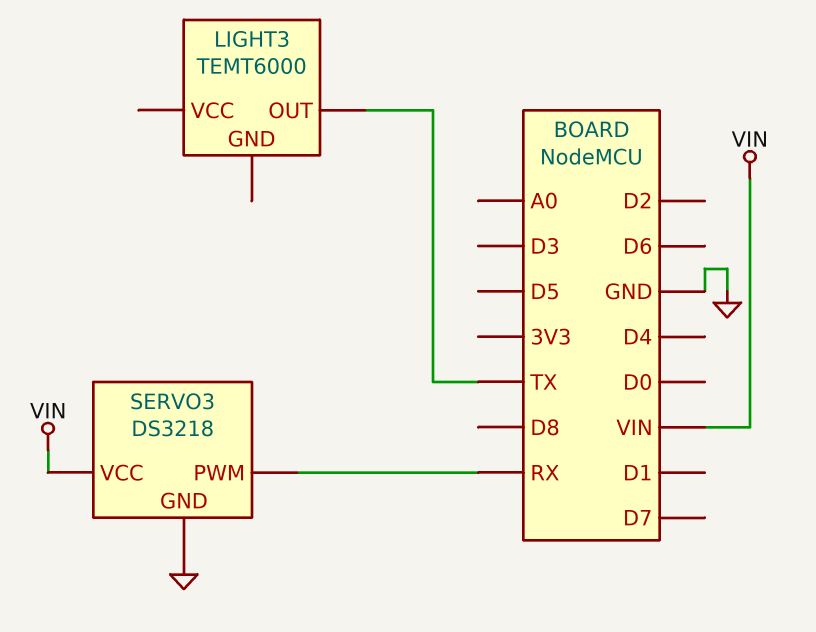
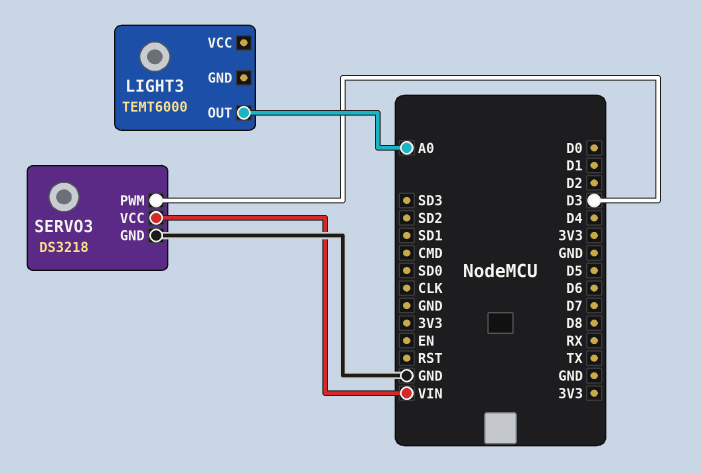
LIGHT3 pin OUT: TX -> A0
SERVO3 pin PWM: RX -> D3

